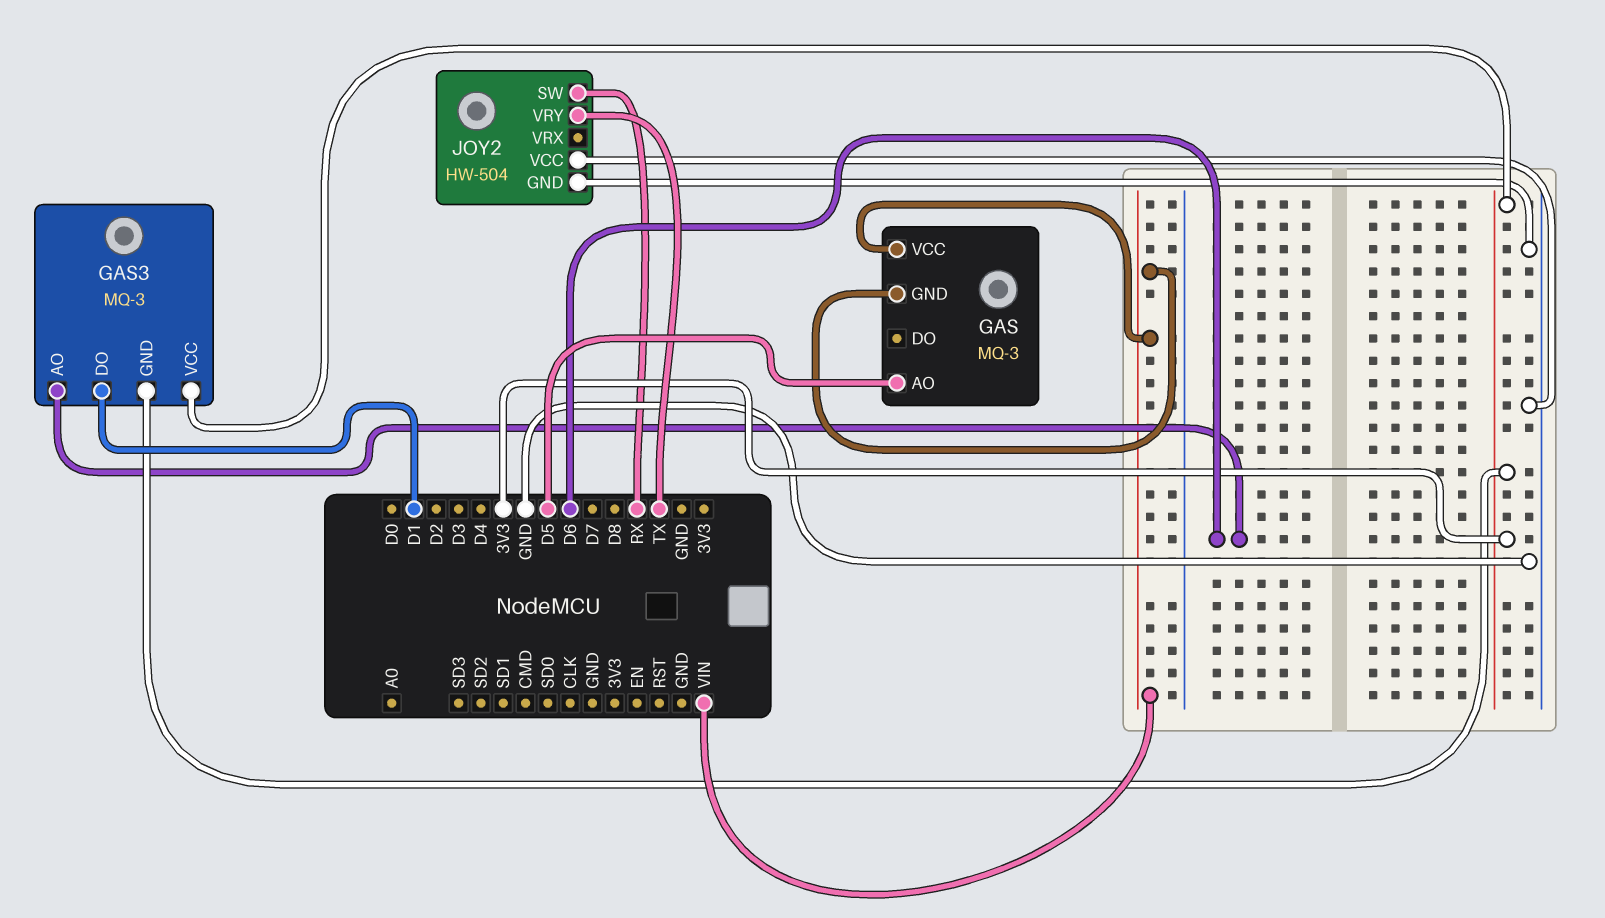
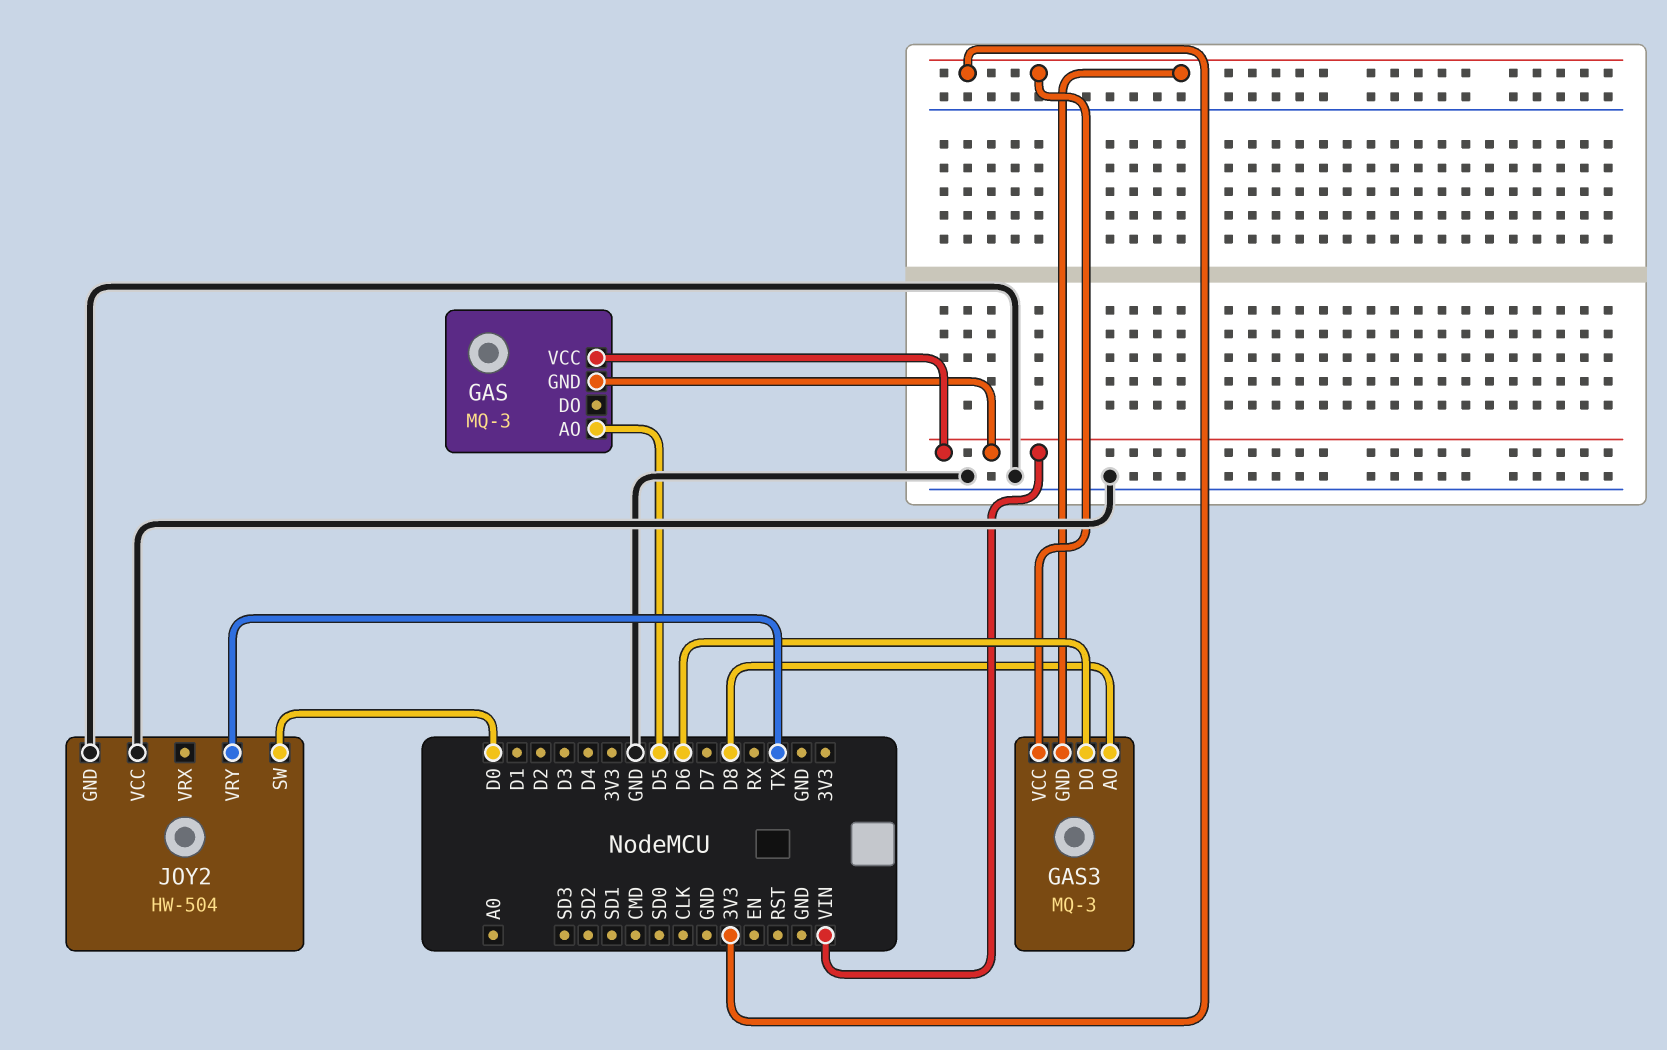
GAS3 pin AO: D6 -> D8
GAS3 pin DO: D1 -> D6
JOY2 pin SW: RX -> D0

